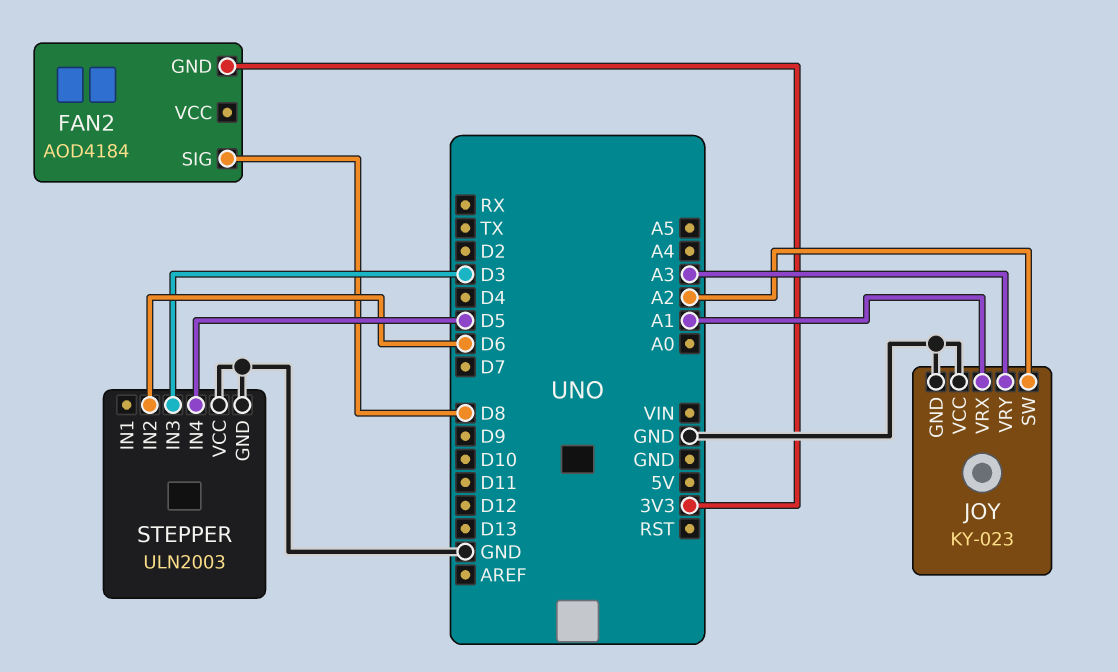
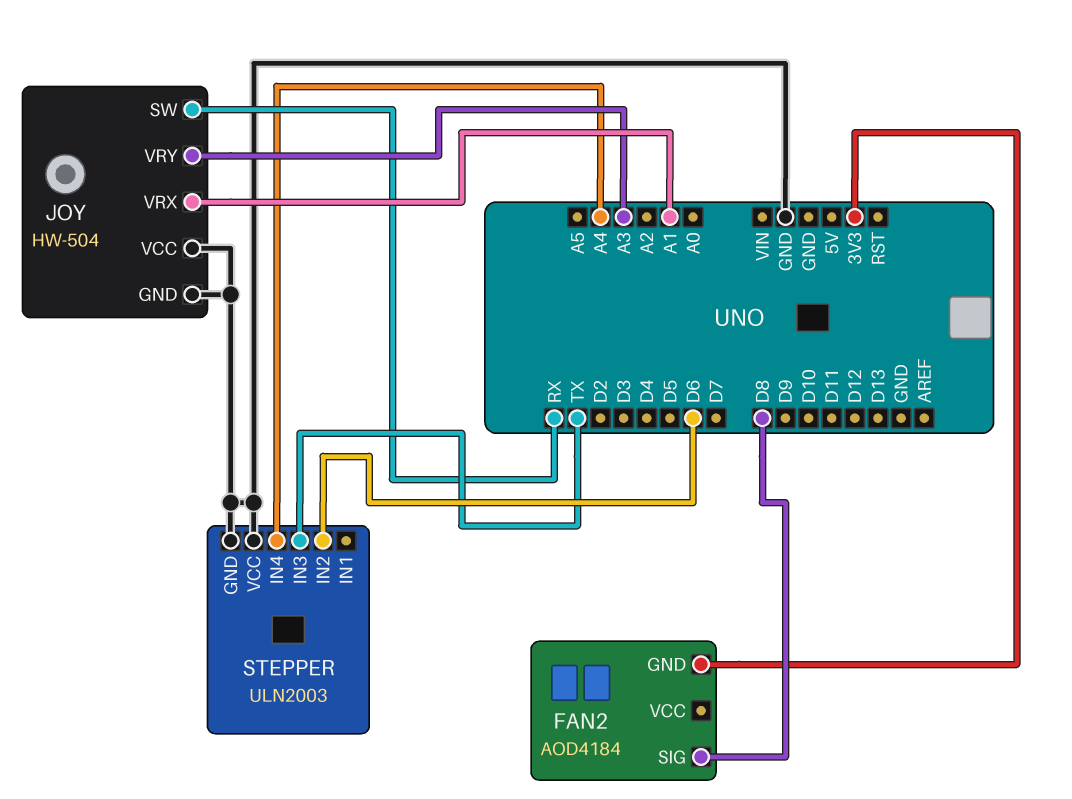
JOY: KY-023 -> HW-504
JOY pin SW: A2 -> RX
STEPPER pin IN3: D3 -> TX
STEPPER pin IN4: D5 -> A4

